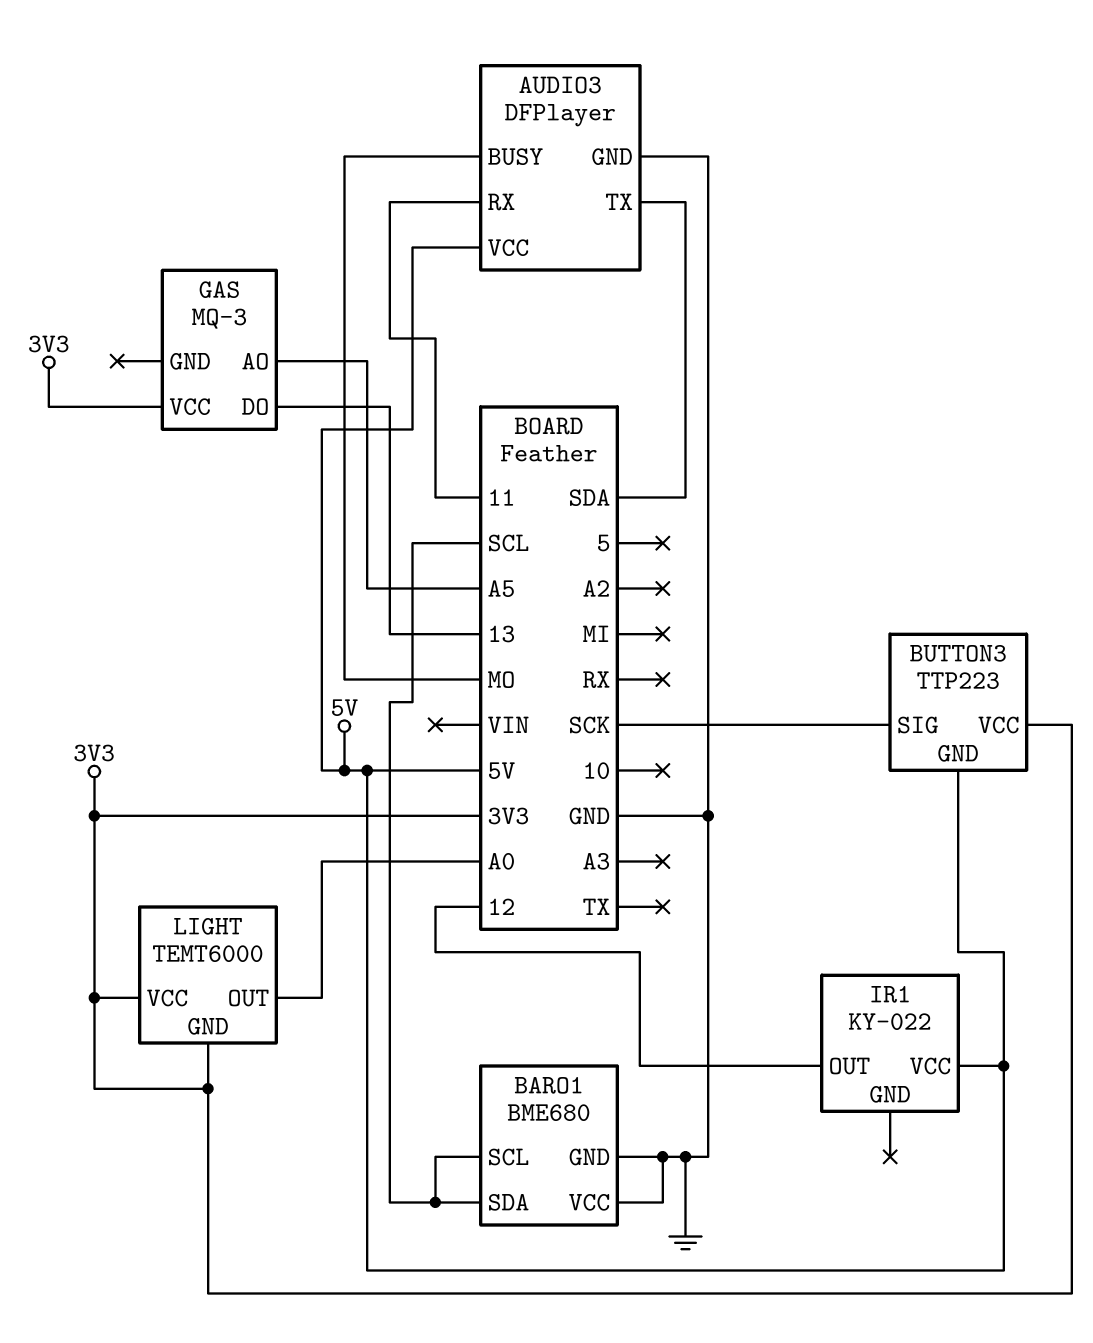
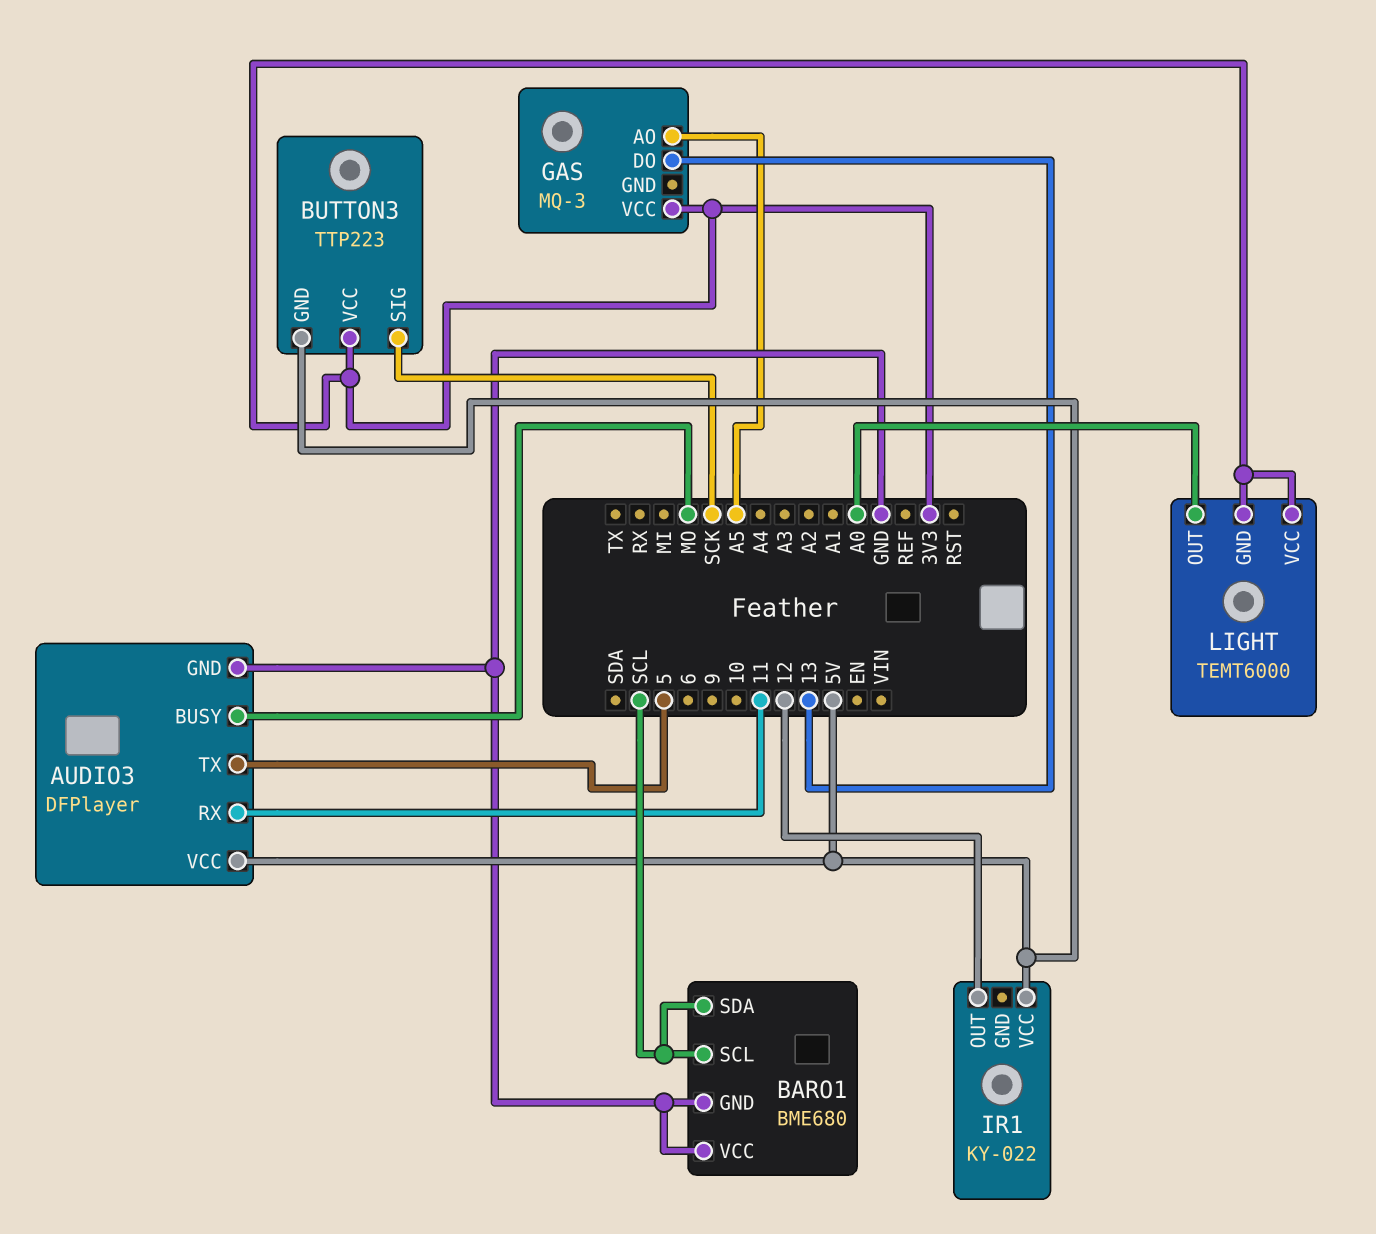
AUDIO3 pin TX: SDA -> 5

